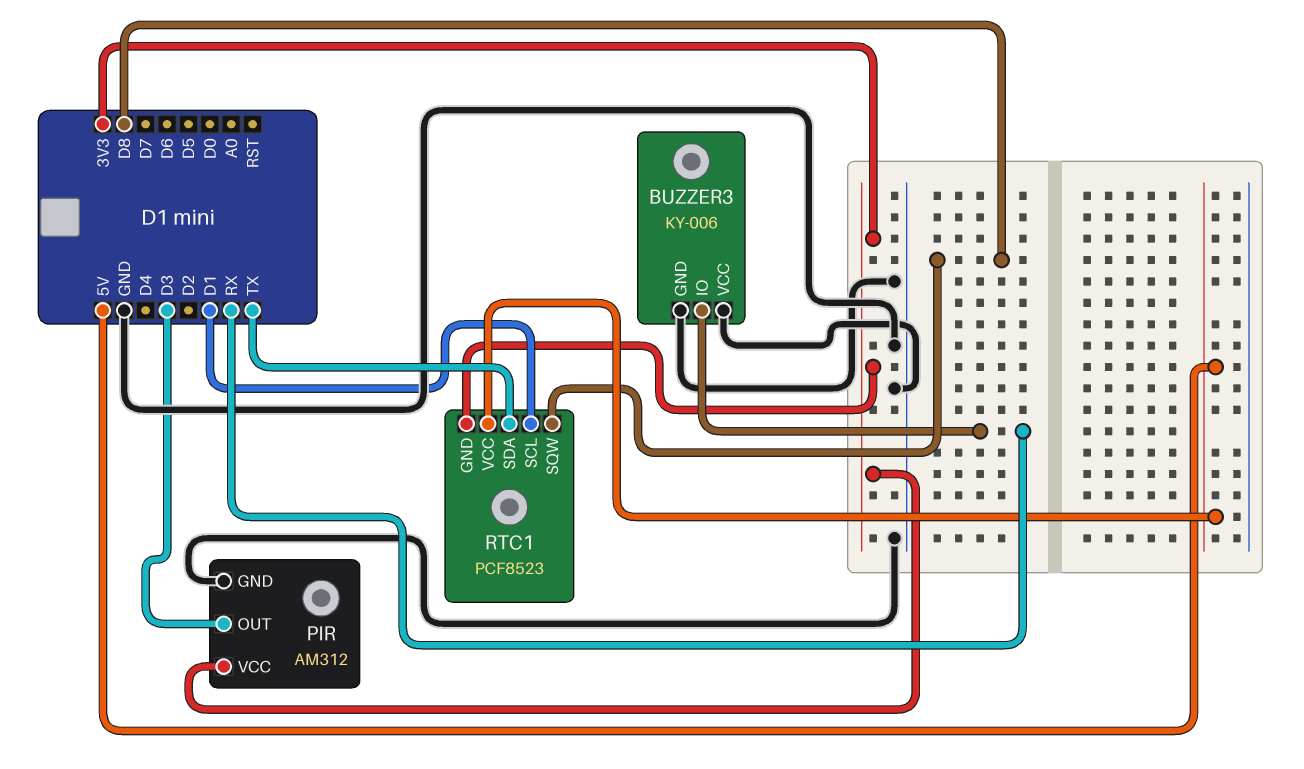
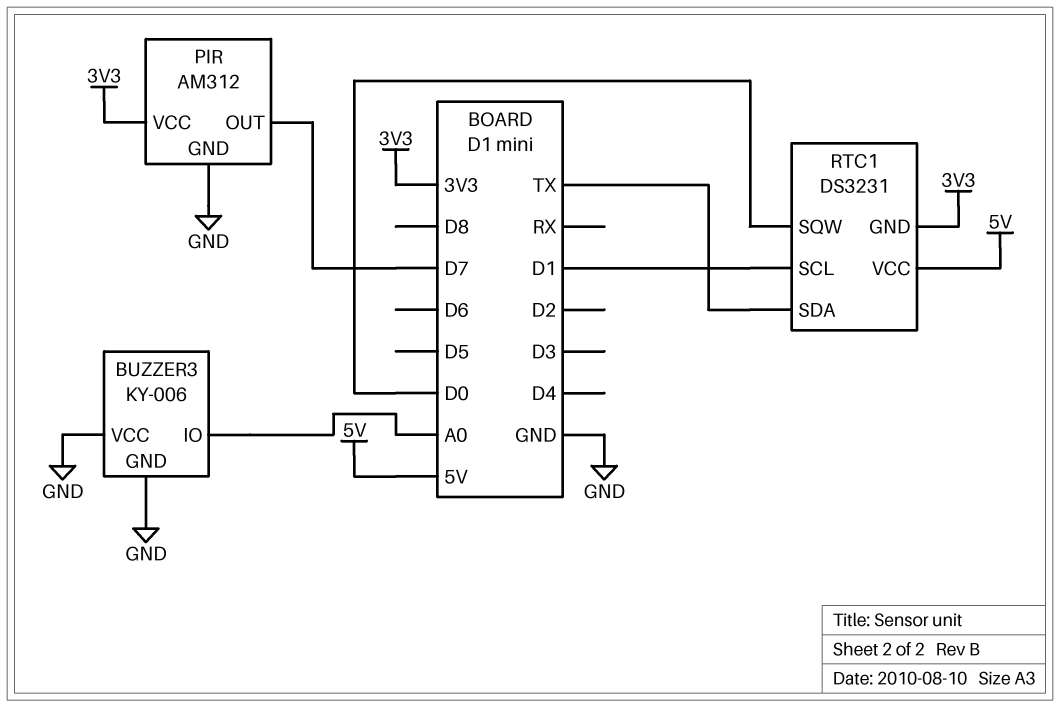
BUZZER3 pin IO: RX -> A0
PIR pin OUT: D3 -> D7
RTC1: PCF8523 -> DS3231
RTC1 pin SQW: D8 -> D0

